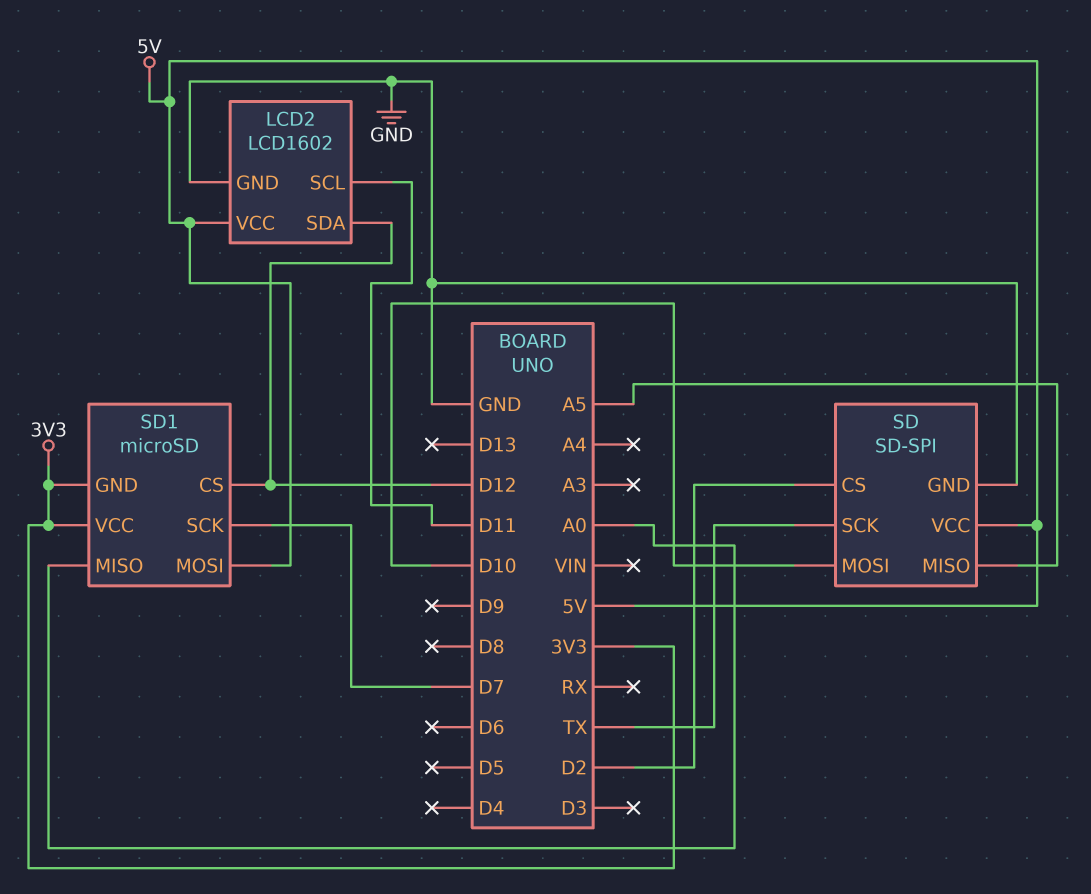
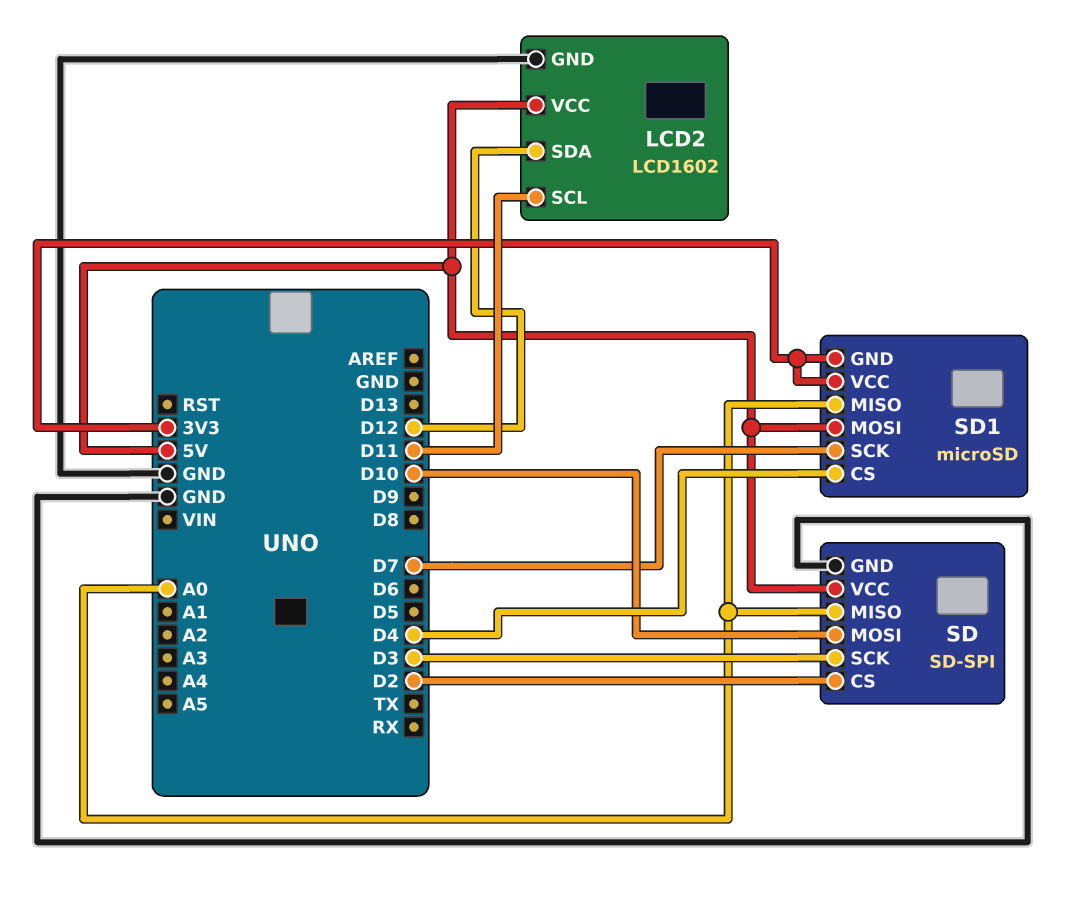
SD pin MISO: A5 -> A0
SD pin SCK: TX -> D3
SD1 pin CS: D12 -> D4

